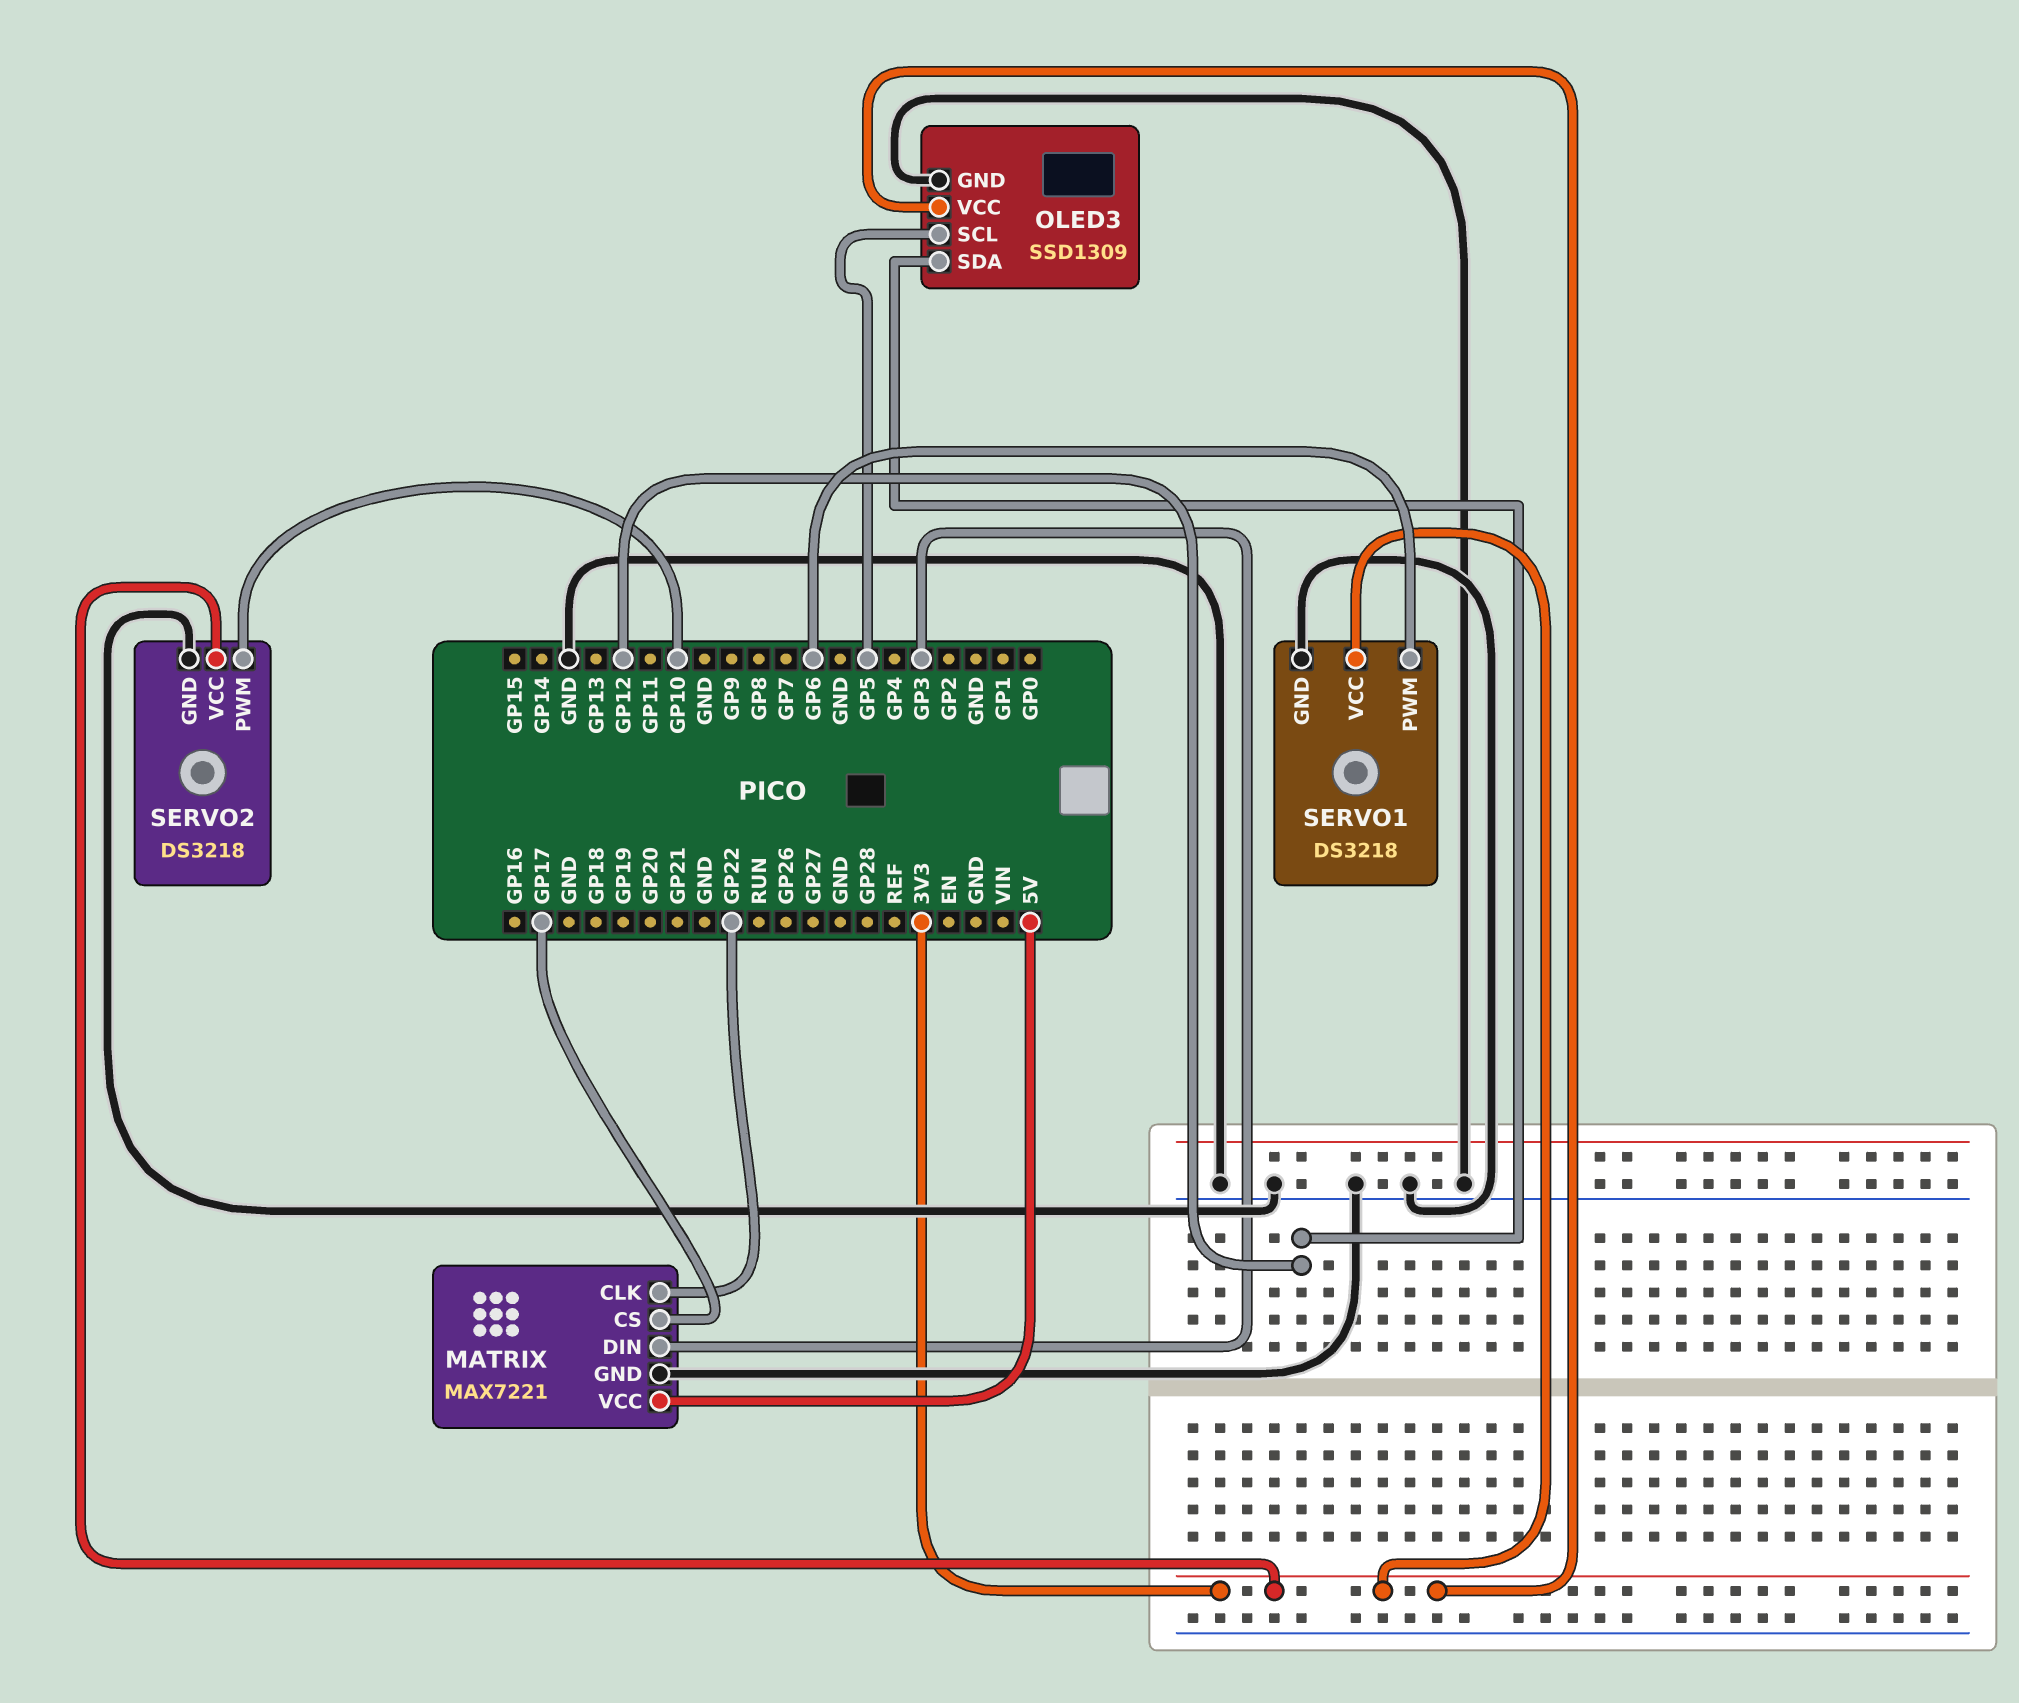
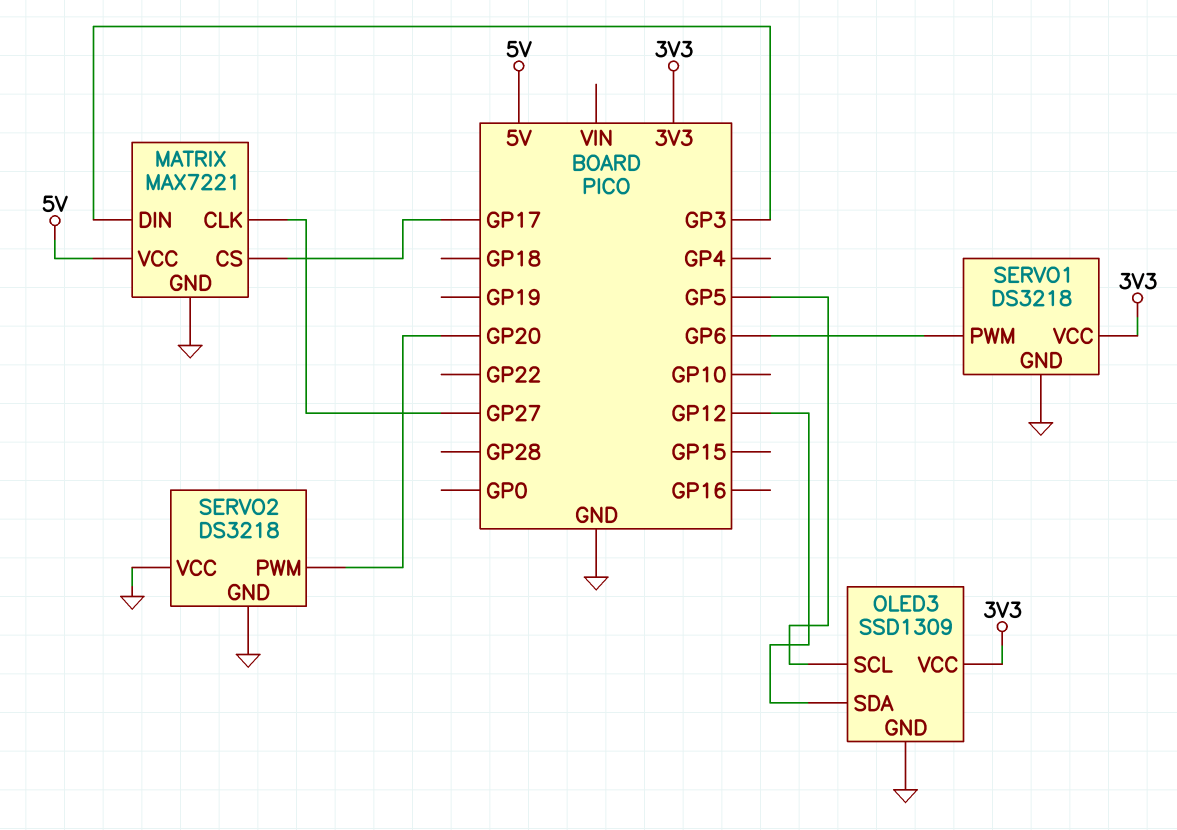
MATRIX pin CLK: GP22 -> GP27
SERVO2 pin PWM: GP10 -> GP20
SERVO2 pin VCC: 3V3 -> GND

